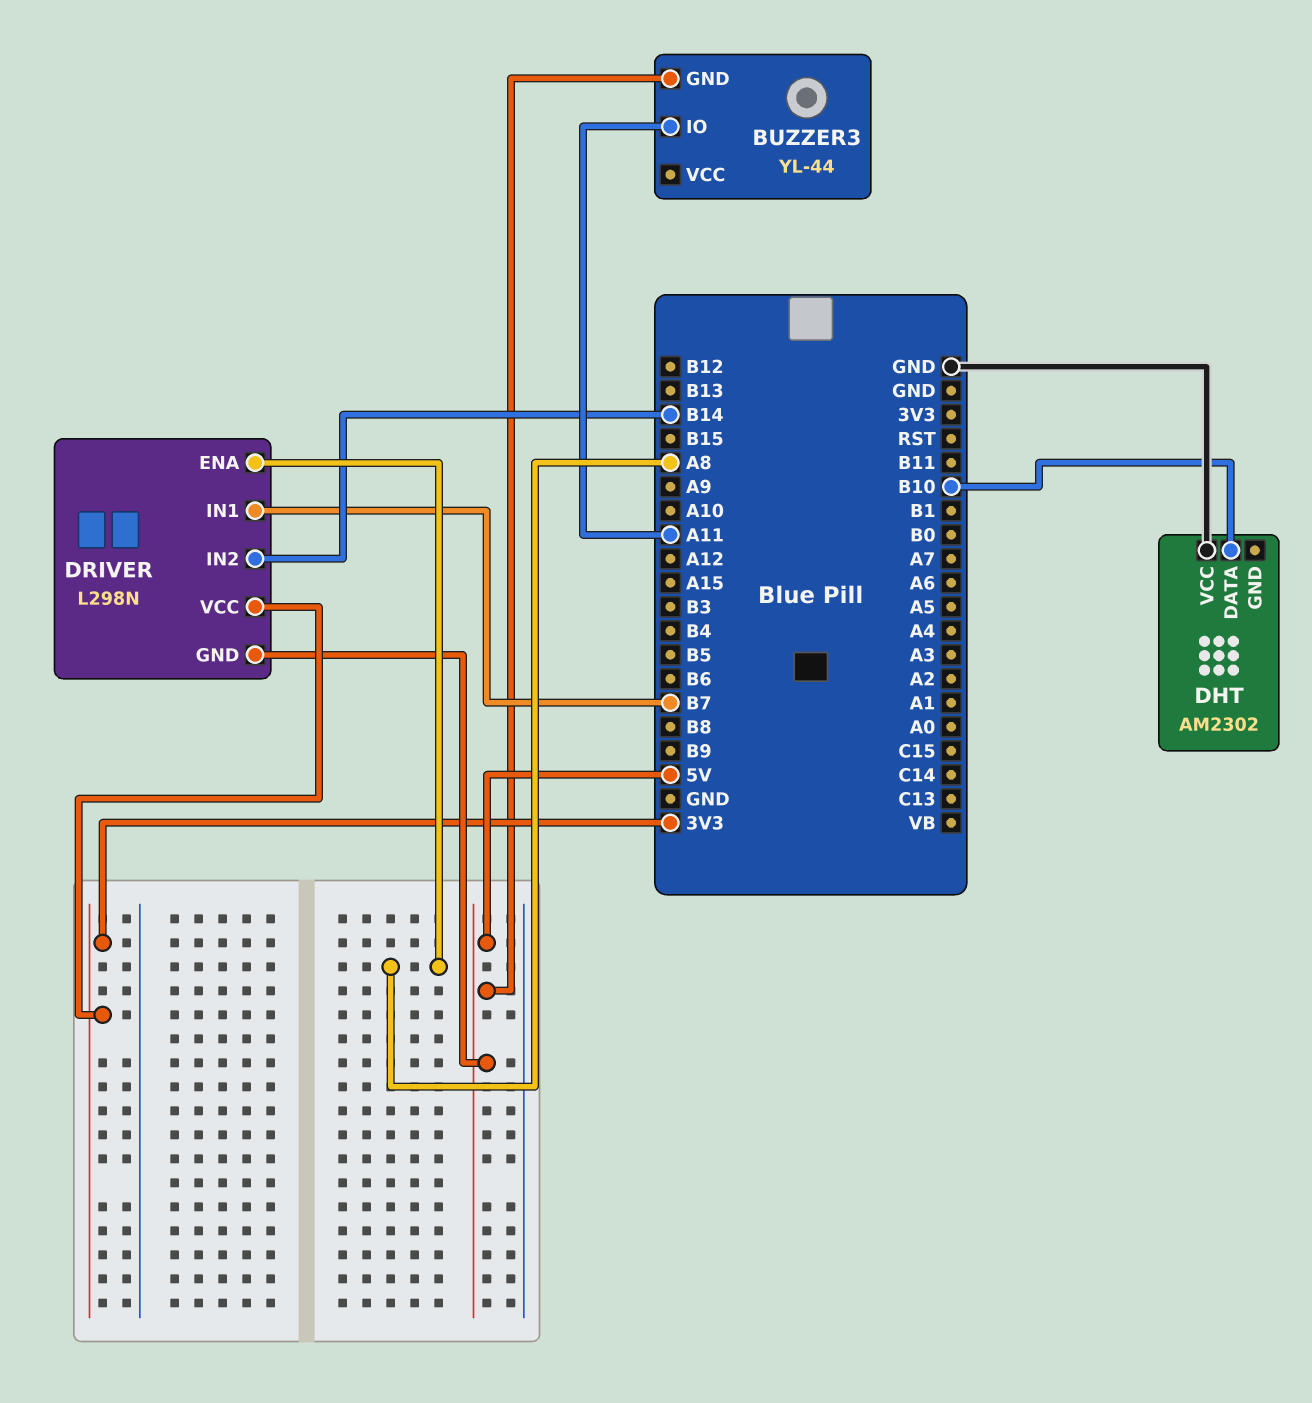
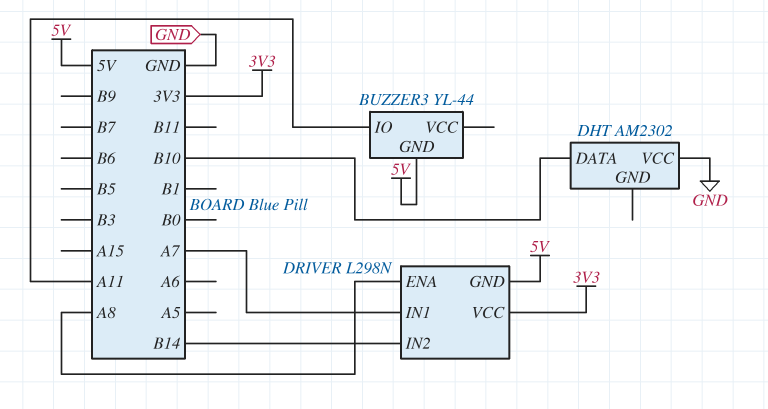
DRIVER pin IN1: B7 -> A7

